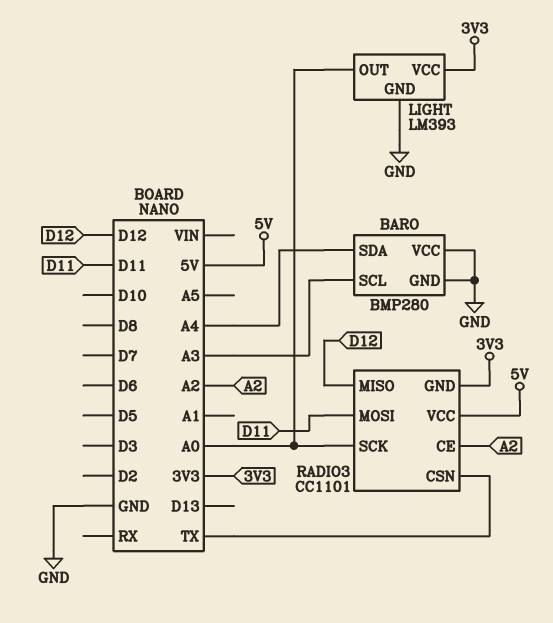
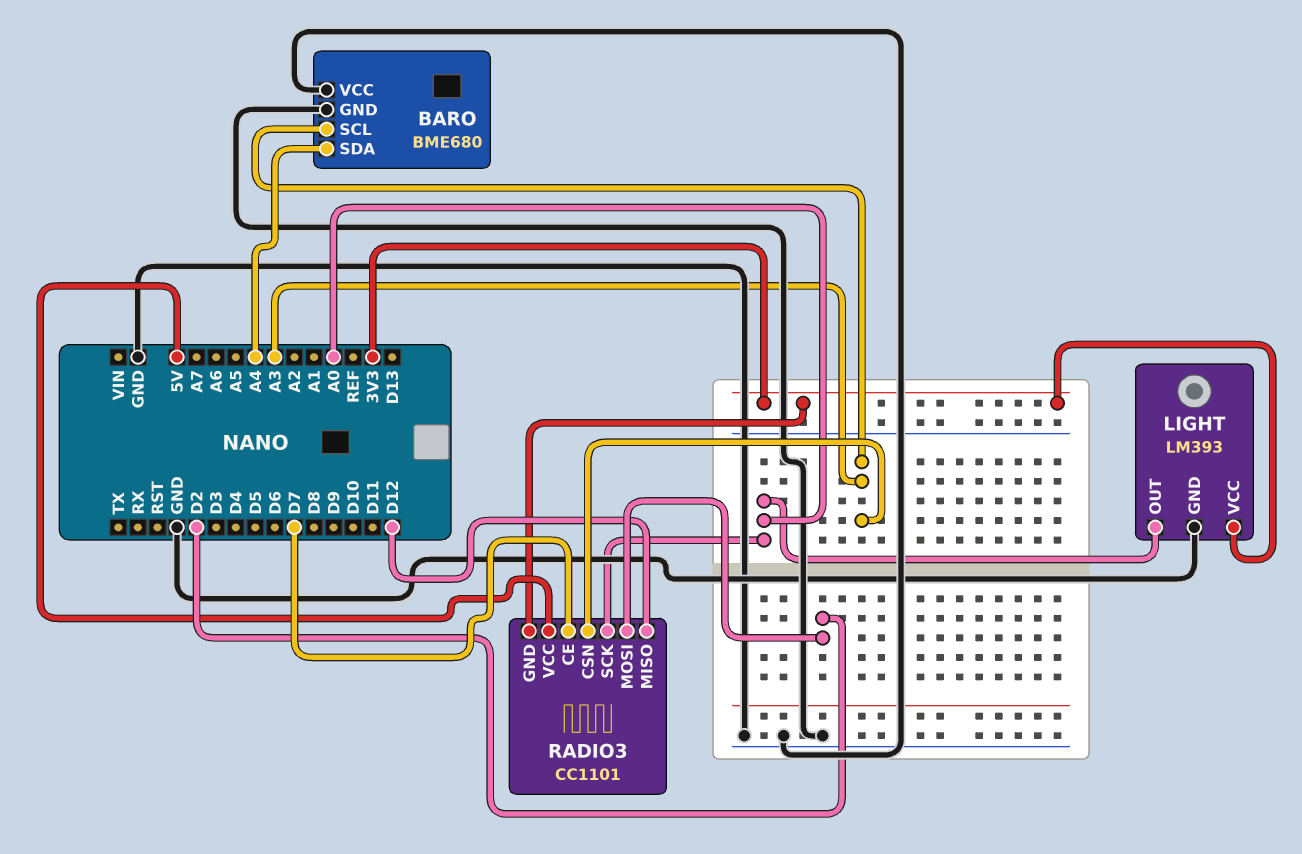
BARO: BMP280 -> BME680
RADIO3 pin CE: A2 -> D7
RADIO3 pin CSN: TX -> A3
RADIO3 pin MOSI: D11 -> D2

